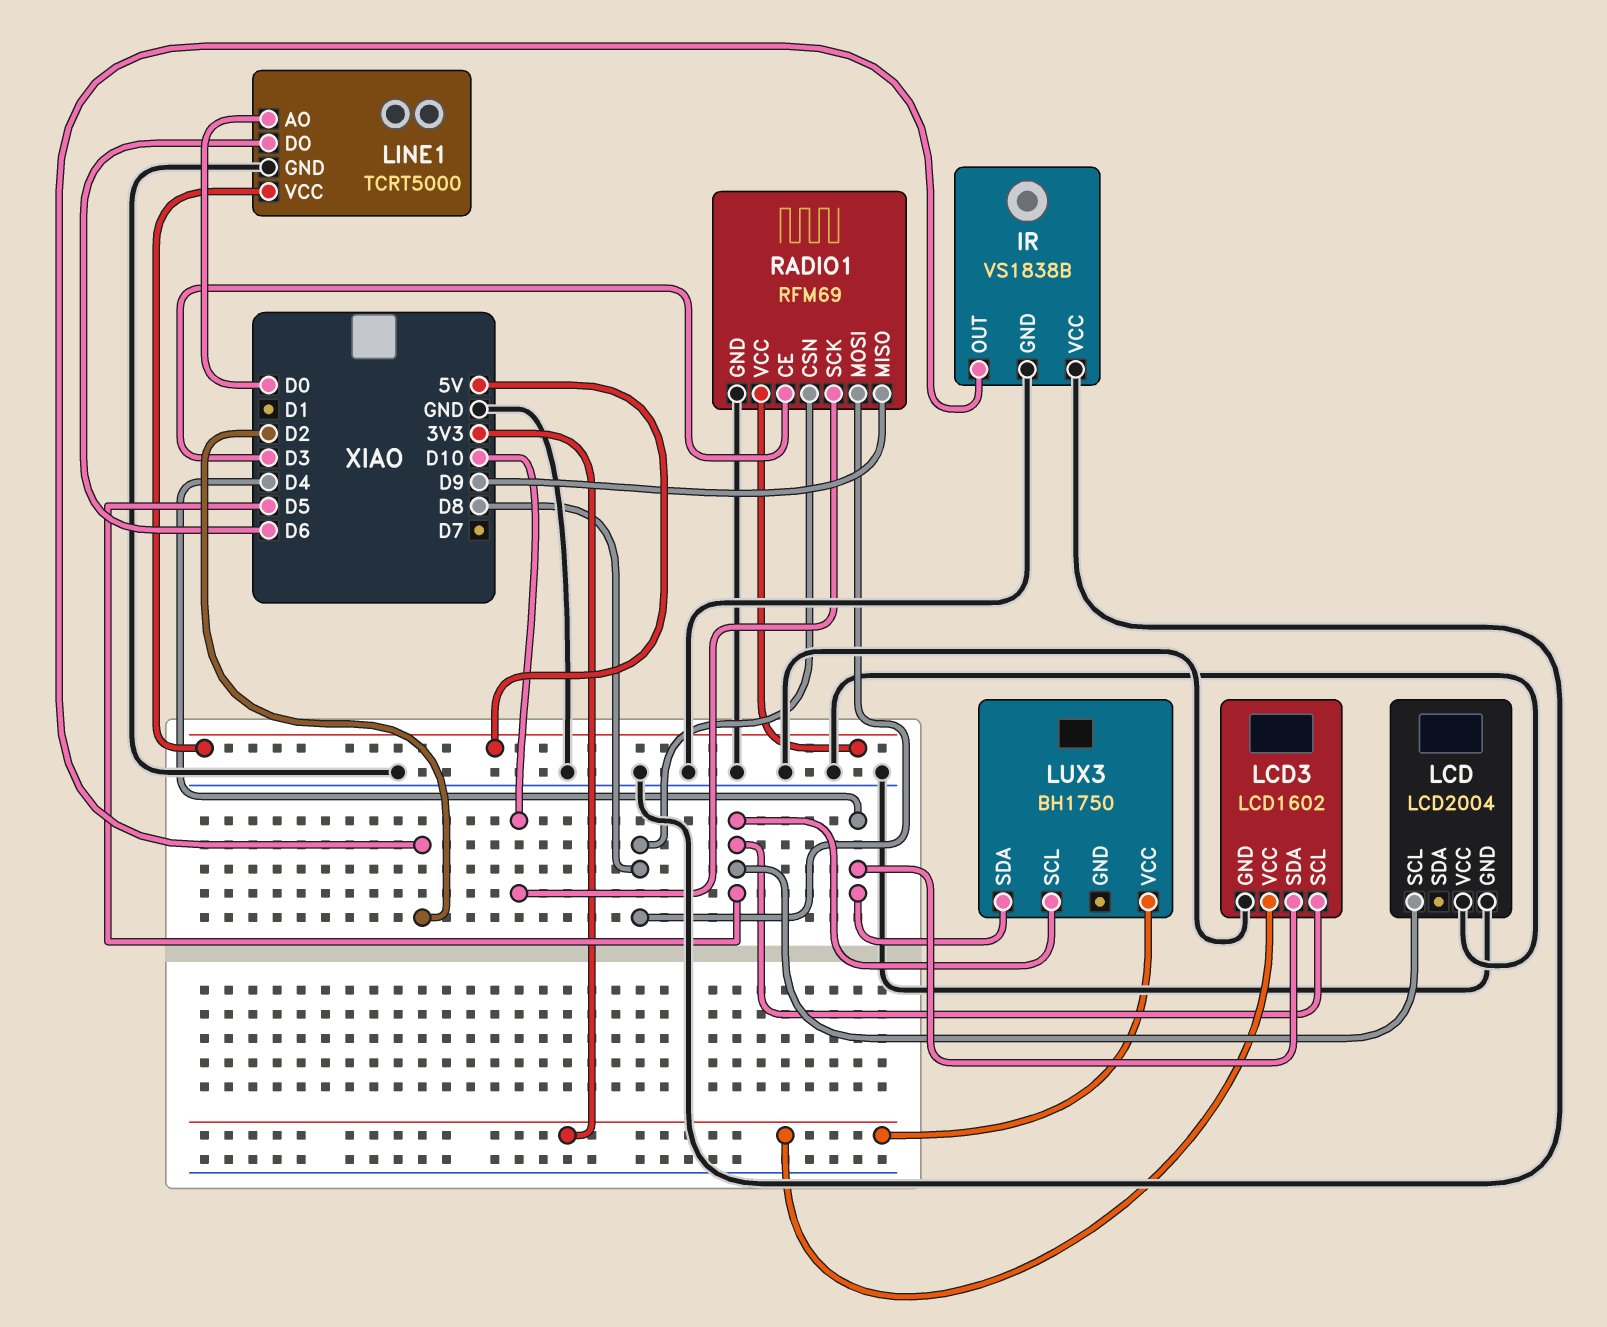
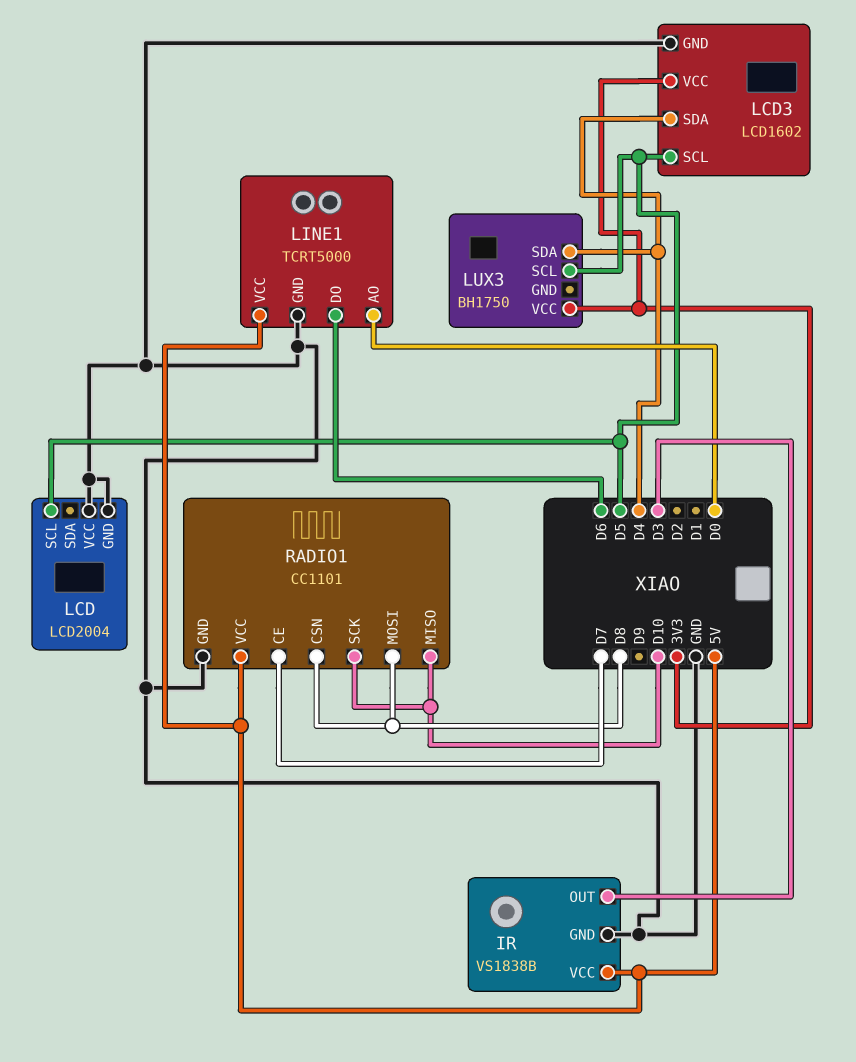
IR pin OUT: D2 -> D3
IR pin VCC: GND -> 5V
RADIO1: RFM69 -> CC1101
RADIO1 pin CE: D3 -> D7
RADIO1 pin MISO: D9 -> D10

